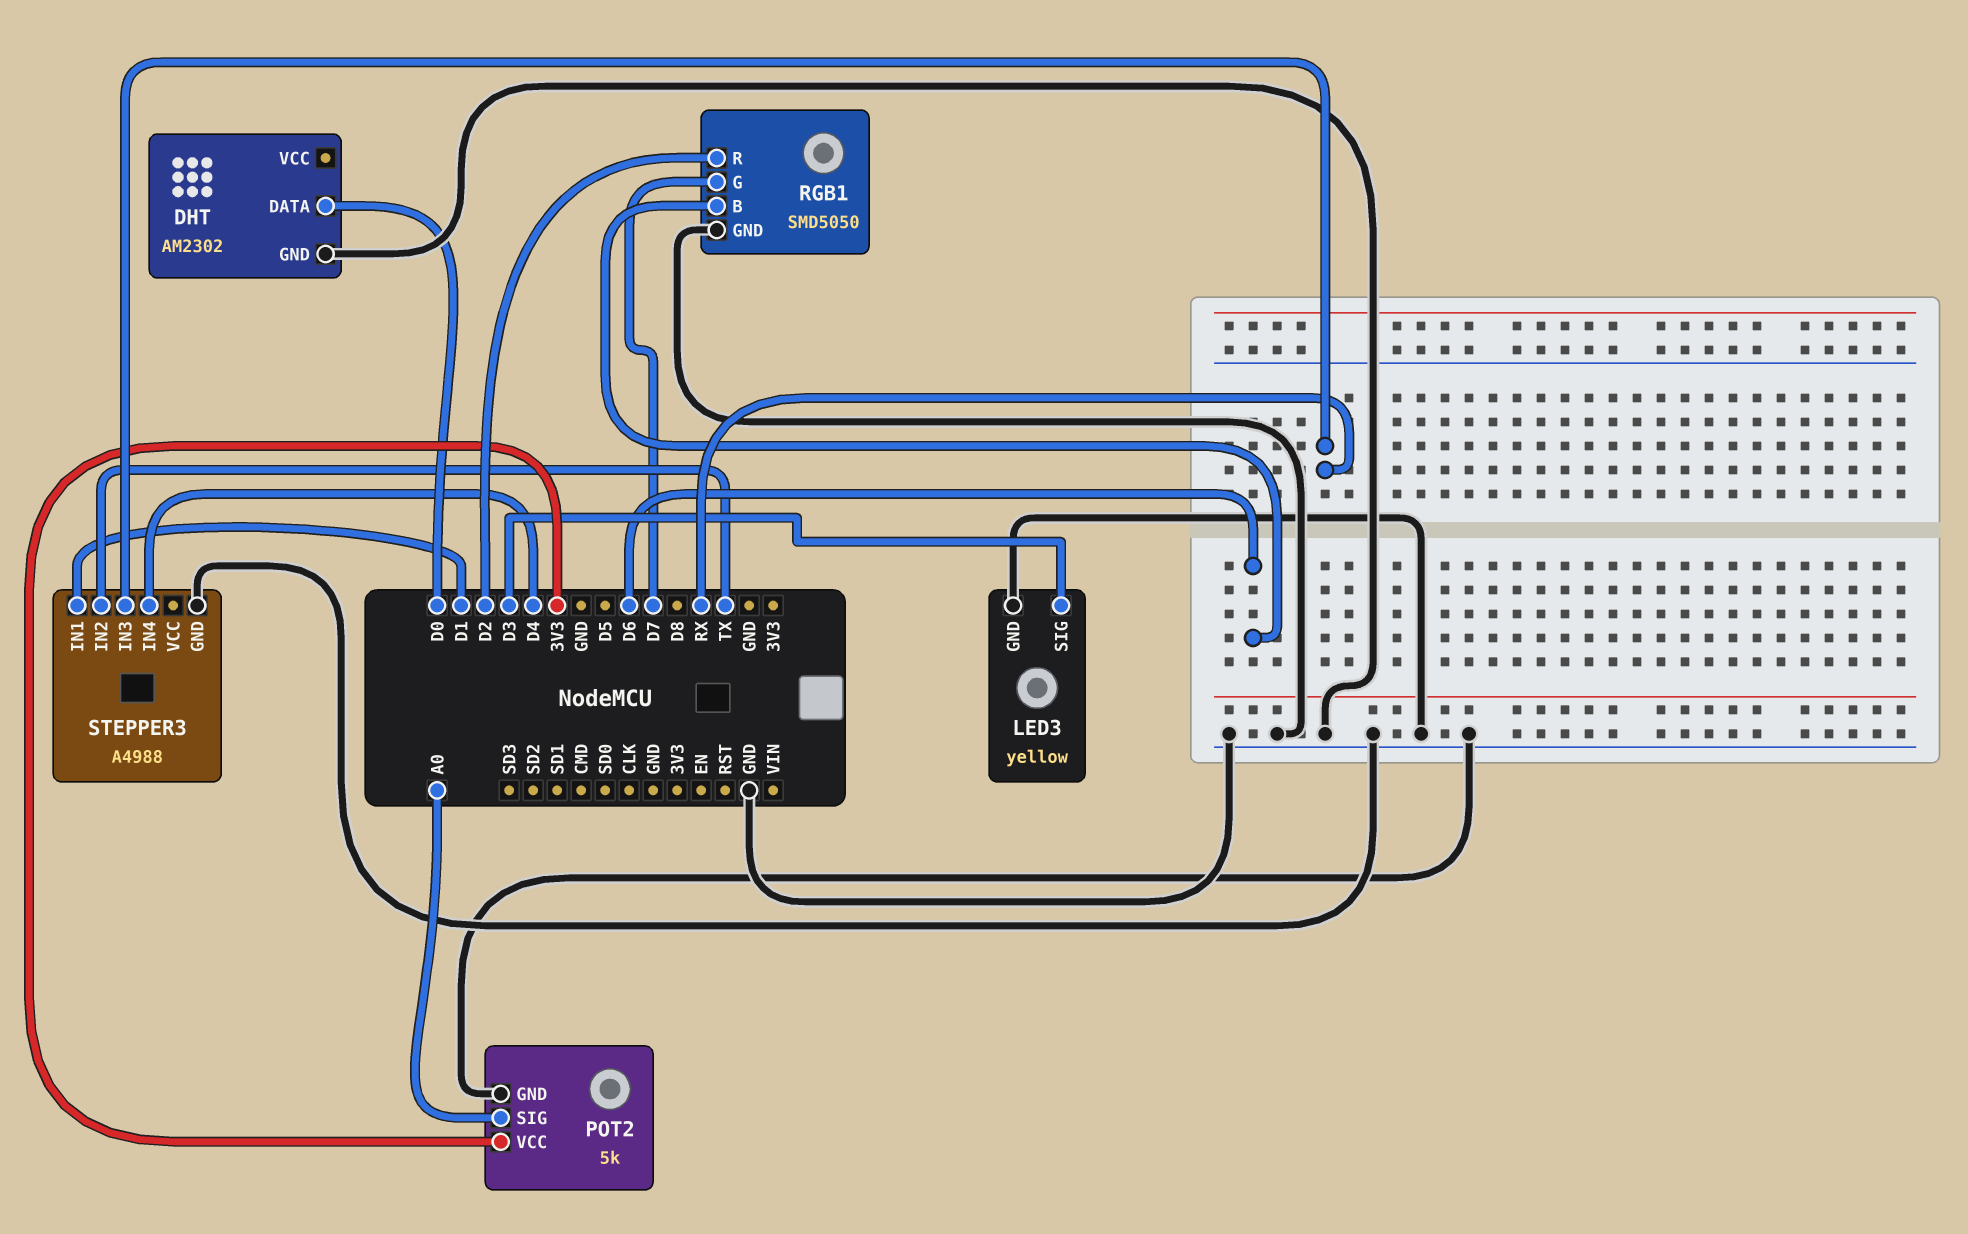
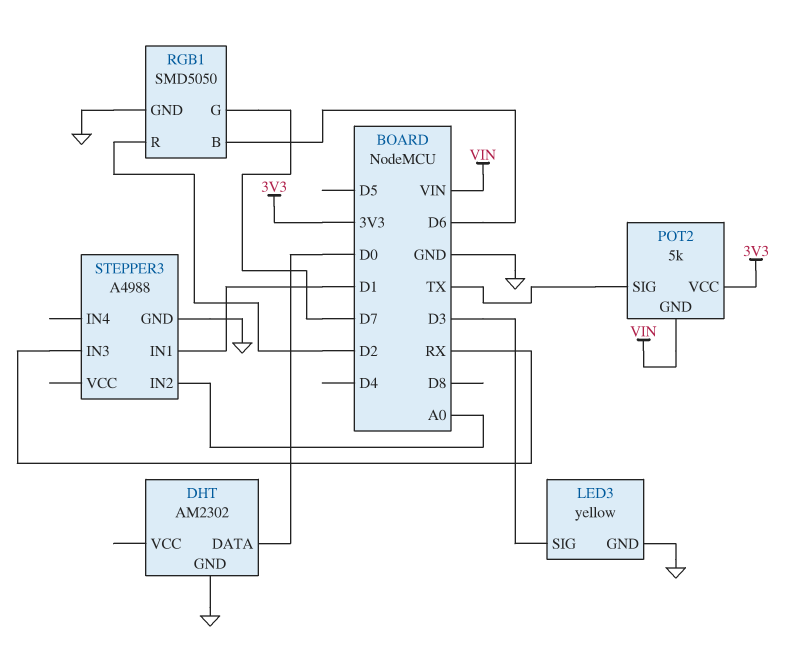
POT2 pin GND: GND -> VIN
POT2 pin SIG: A0 -> TX
STEPPER3 pin IN2: TX -> A0
STEPPER3 pin IN4: D4 -> none

